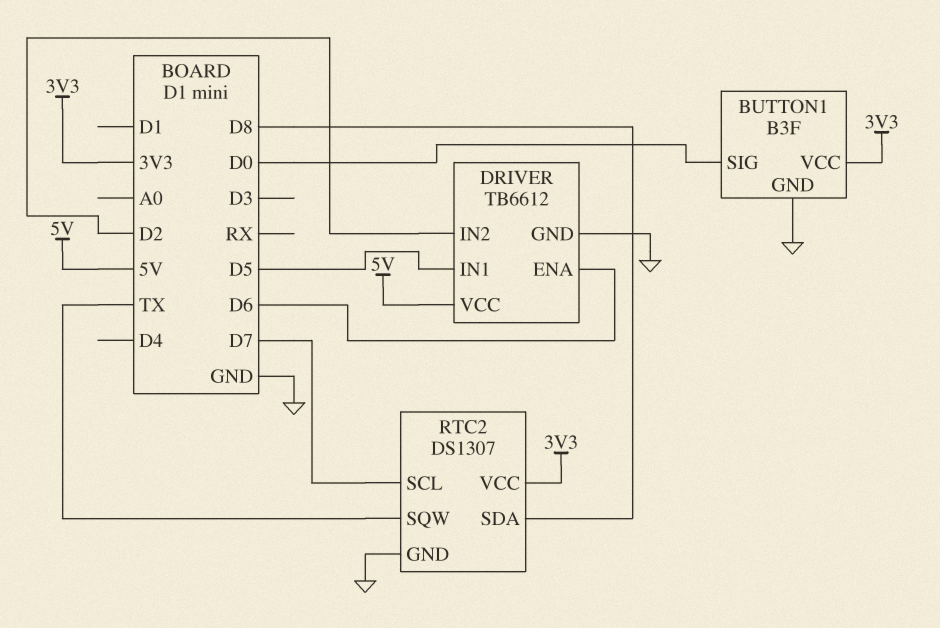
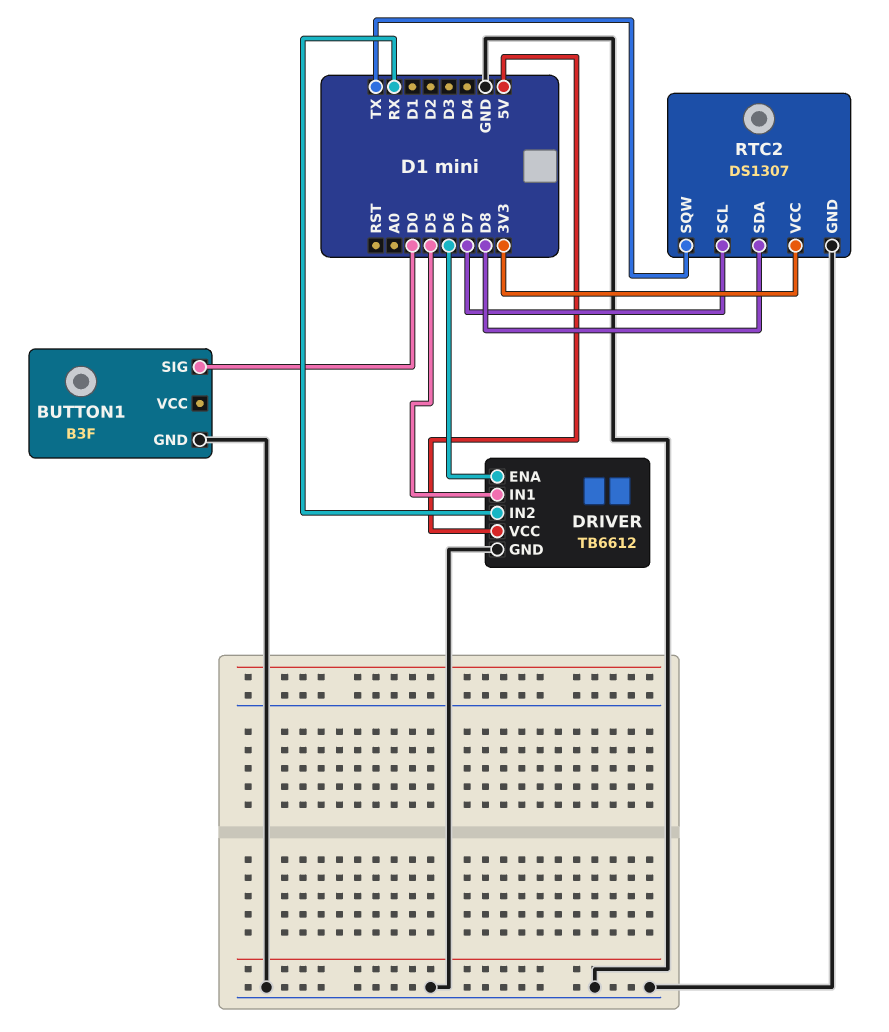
BUTTON1 pin VCC: 3V3 -> none
DRIVER pin IN2: D2 -> RX

